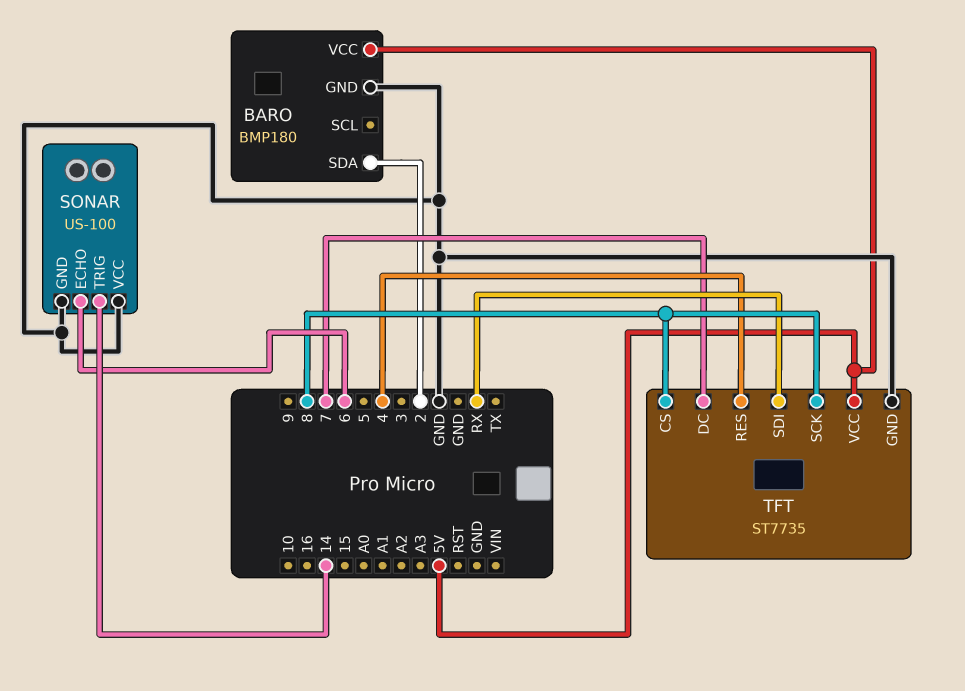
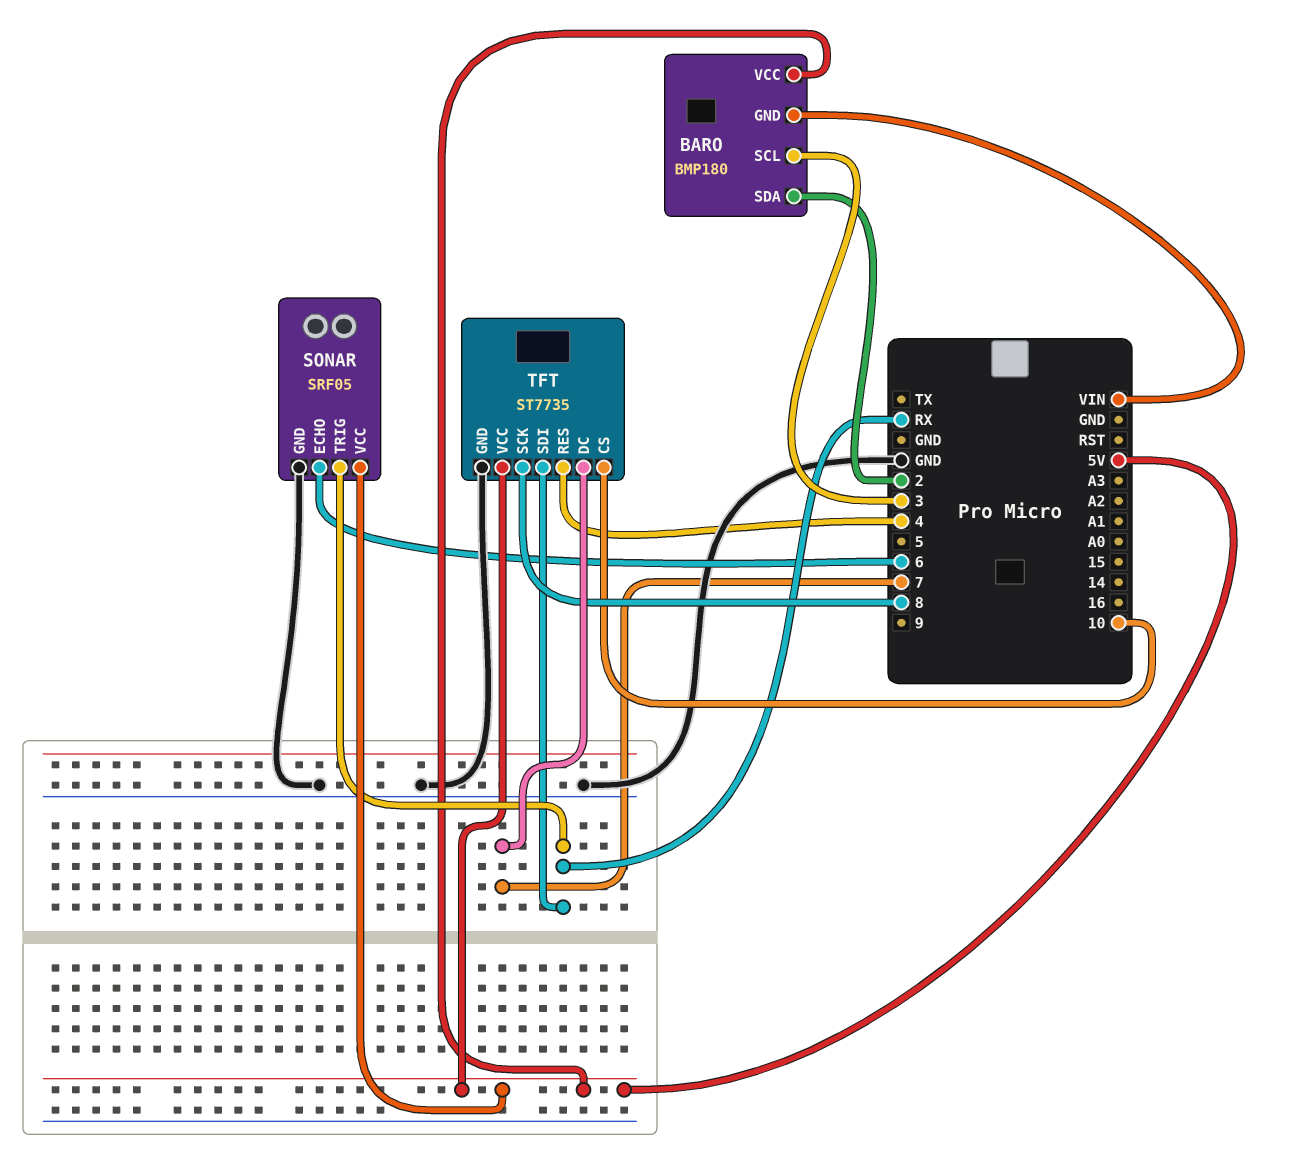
BARO pin GND: GND -> VIN
BARO pin SCL: none -> 3
SONAR: US-100 -> SRF05
SONAR pin TRIG: 14 -> RX
SONAR pin VCC: GND -> 5V
TFT pin CS: 8 -> 10

